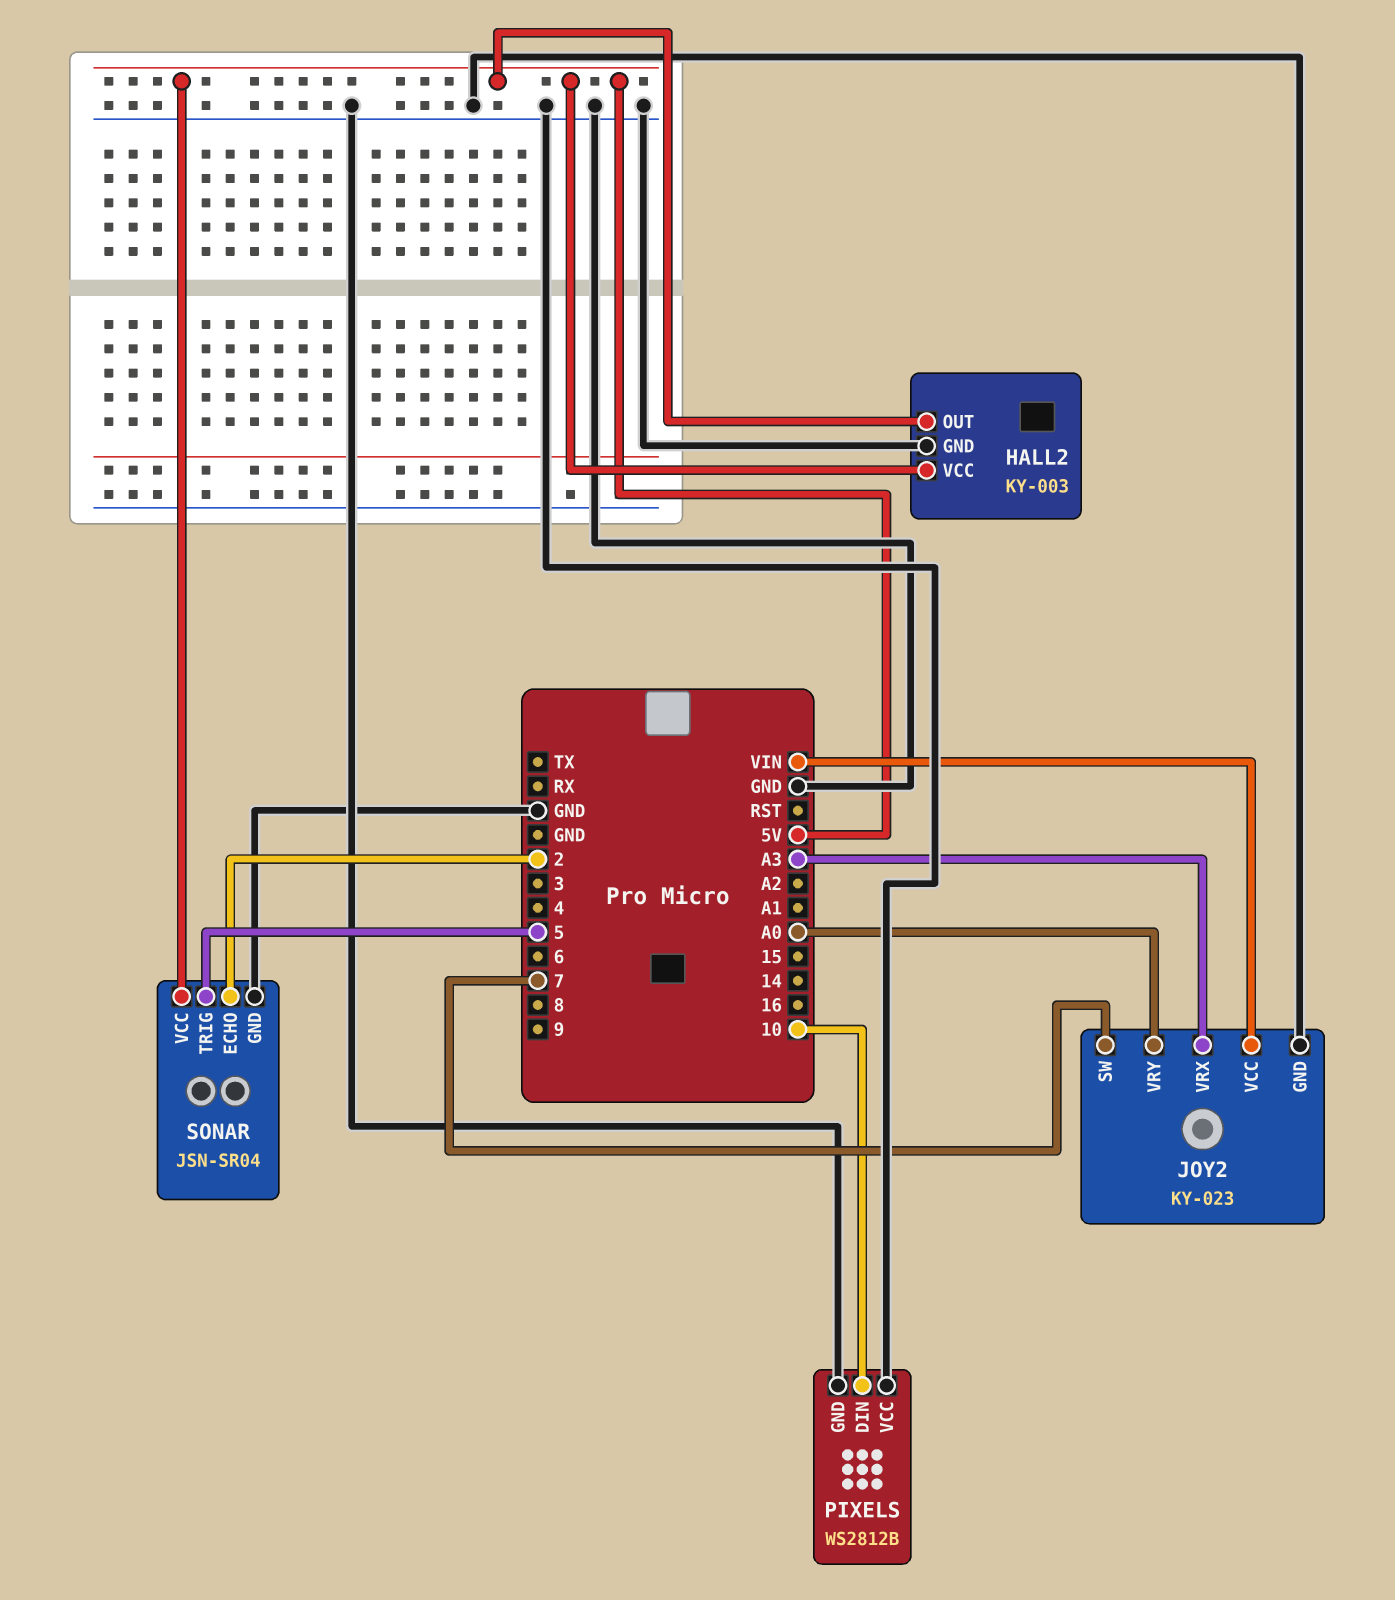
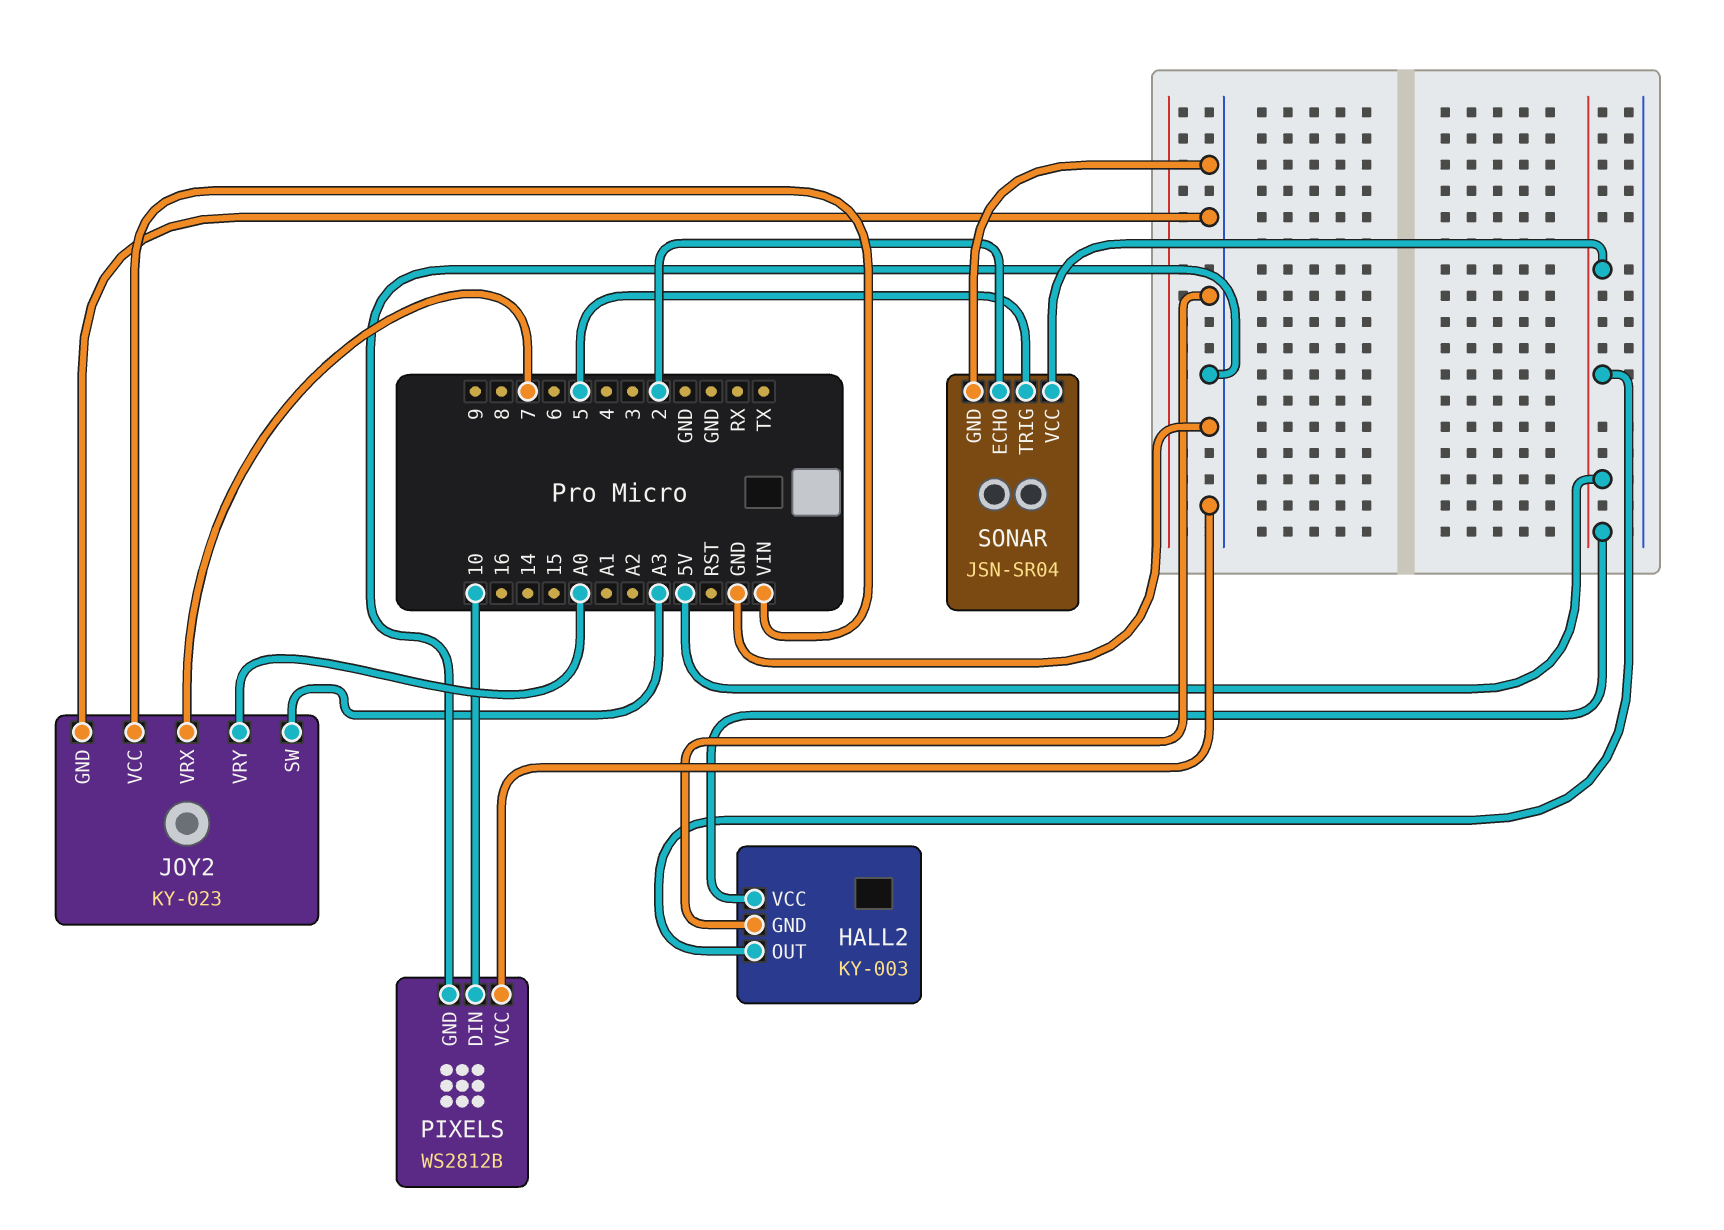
JOY2 pin SW: 7 -> A3
JOY2 pin VRX: A3 -> 7

